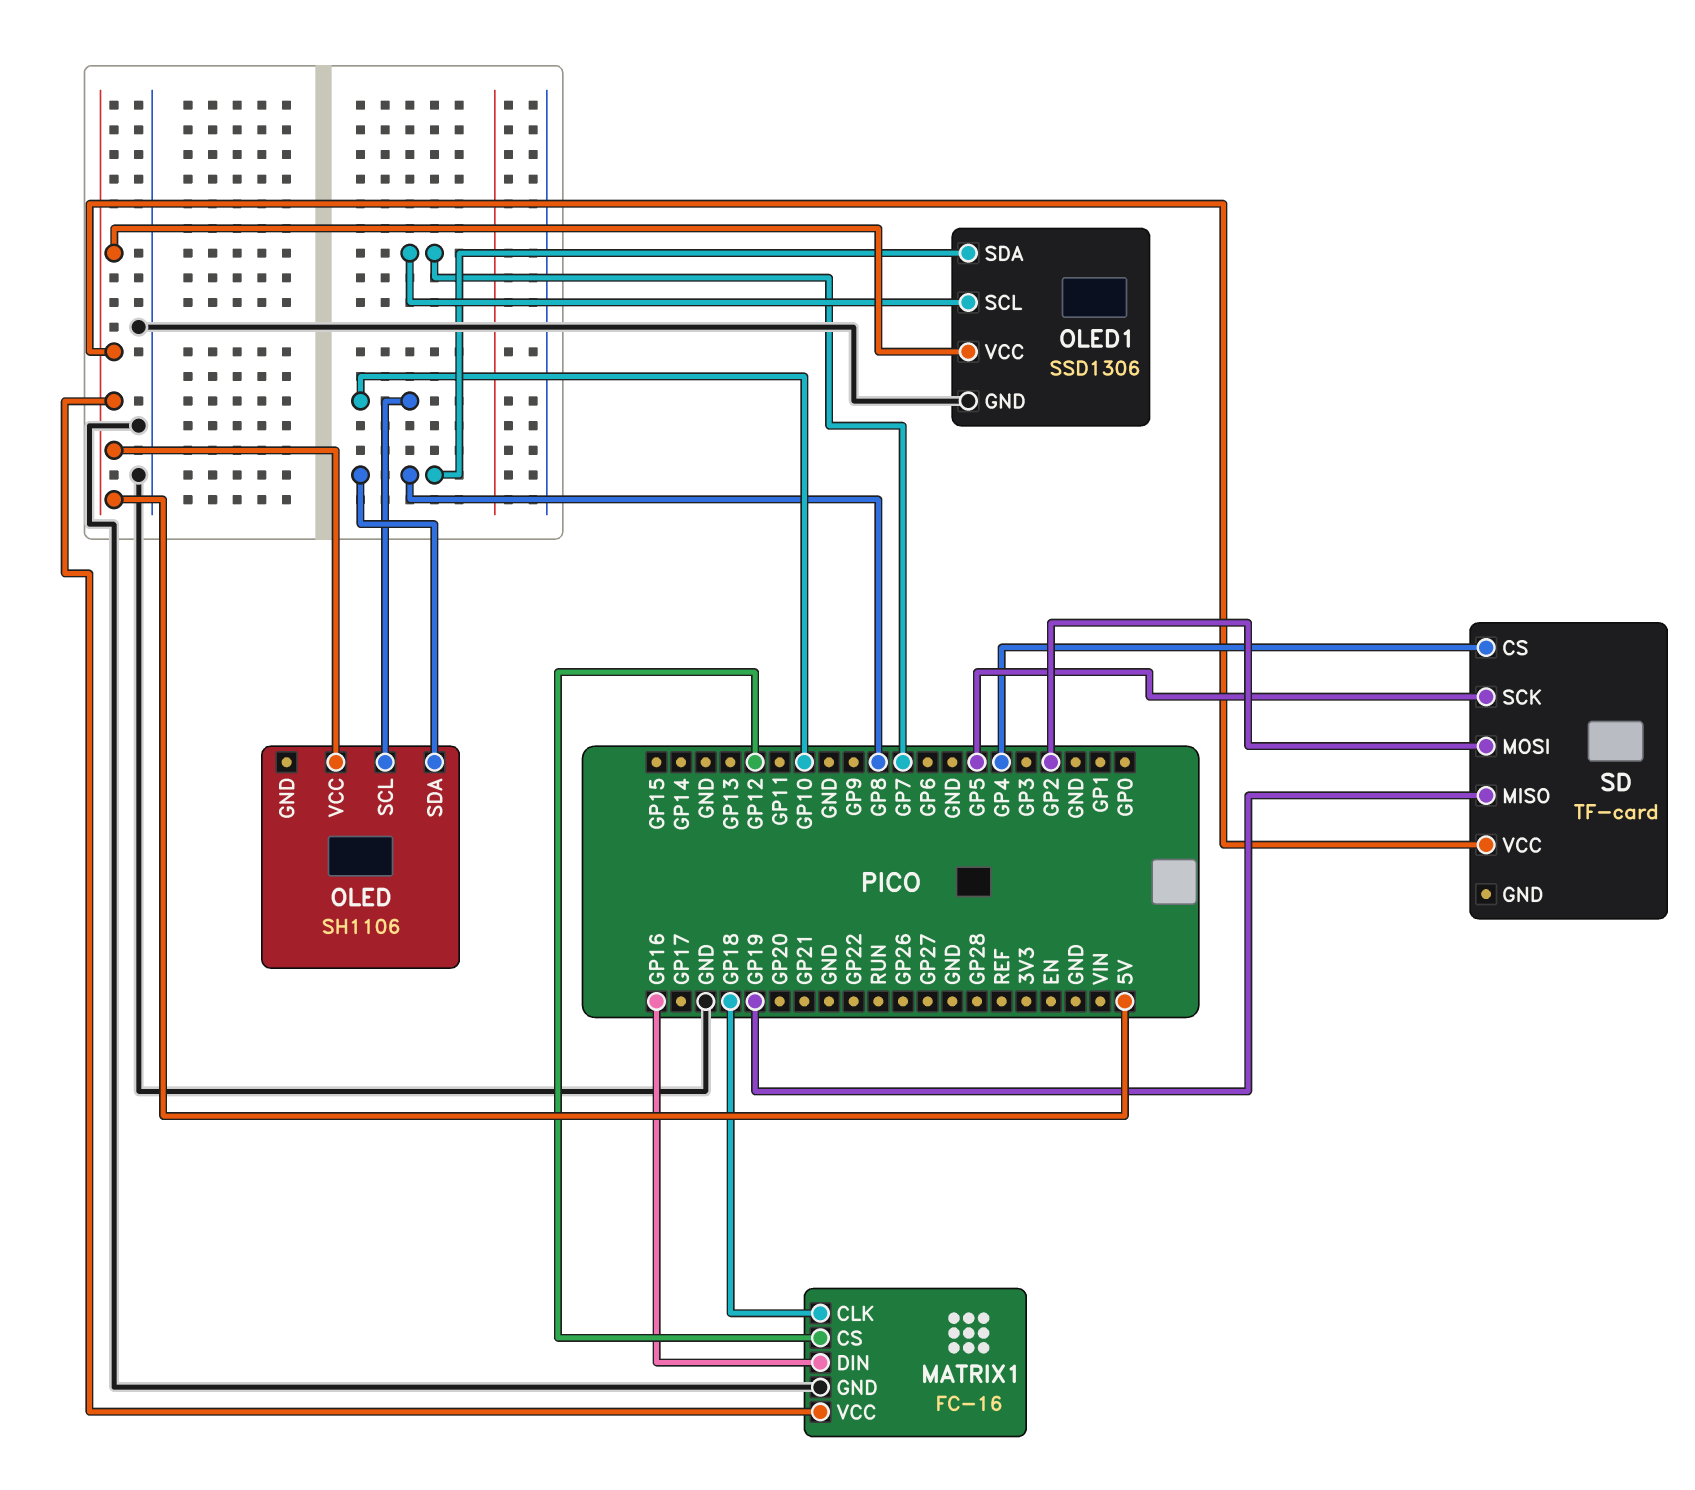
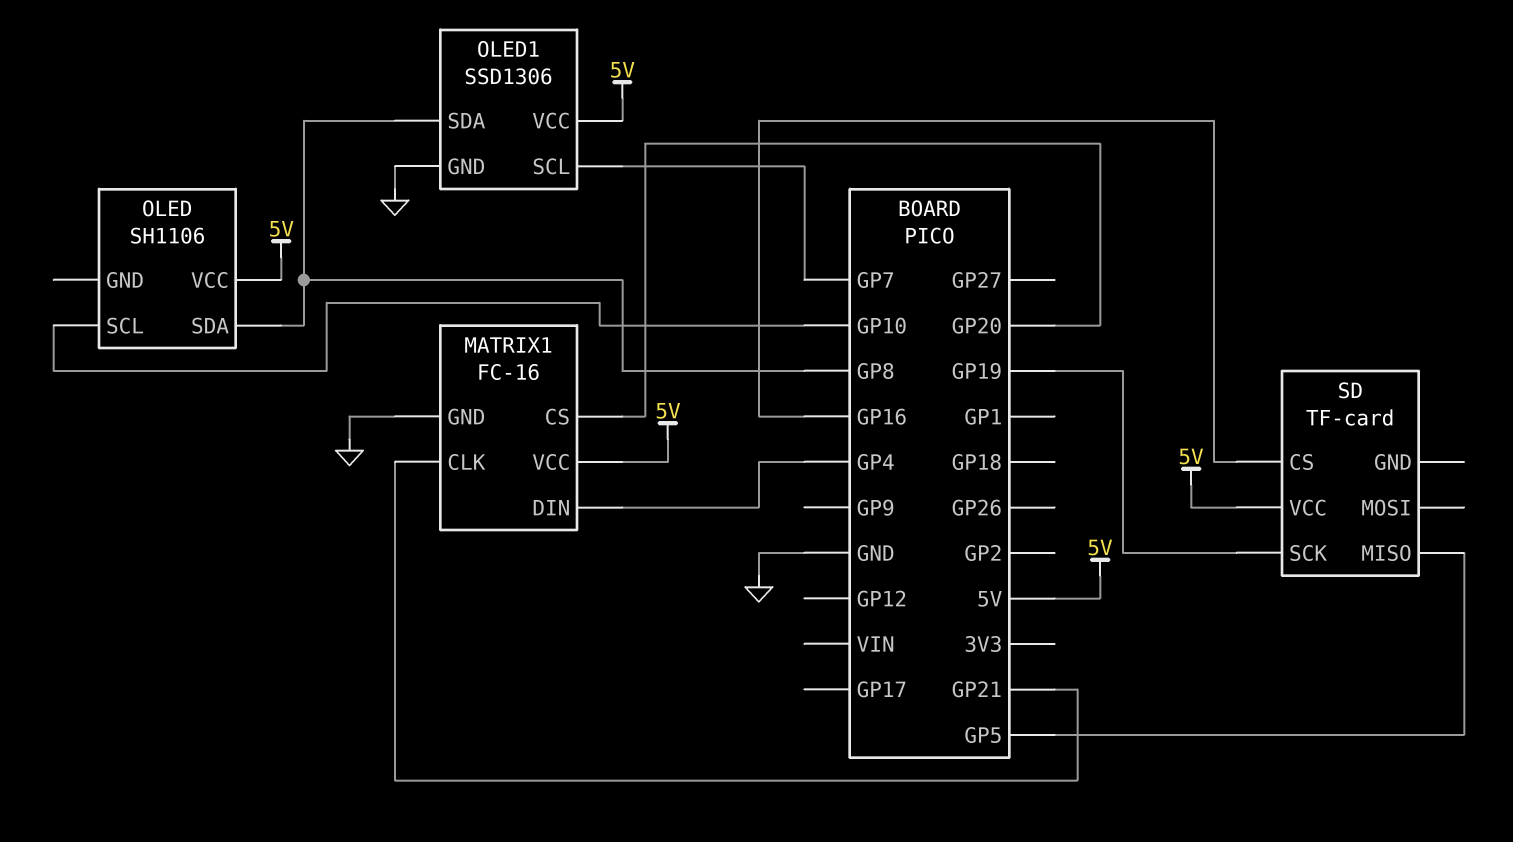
MATRIX1 pin CLK: GP18 -> GP21
MATRIX1 pin CS: GP12 -> GP20
MATRIX1 pin DIN: GP16 -> GP4
SD pin CS: GP4 -> GP16
SD pin MISO: GP19 -> GP5
SD pin MOSI: GP2 -> none
SD pin SCK: GP5 -> GP19

